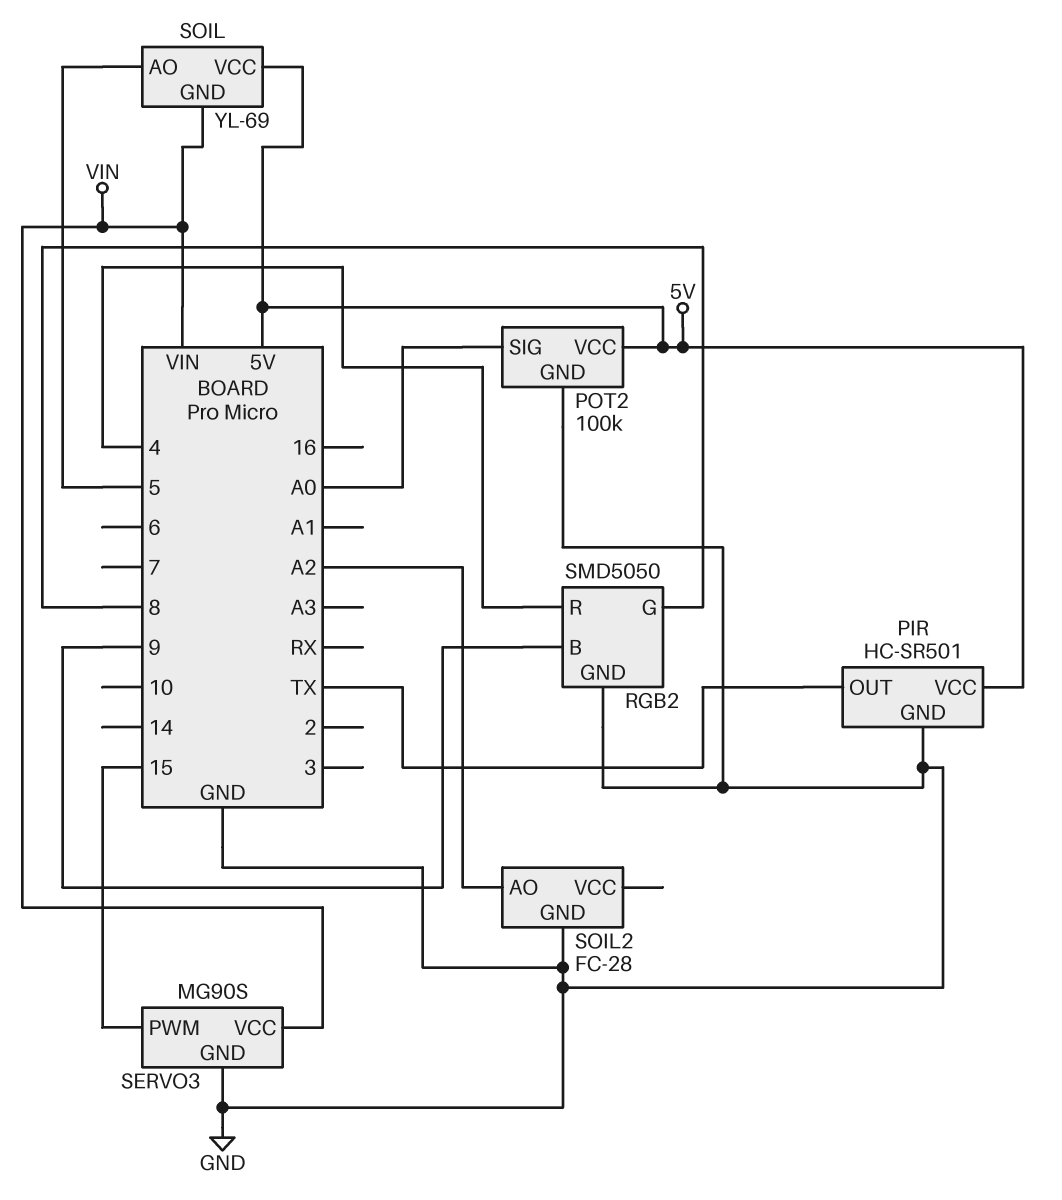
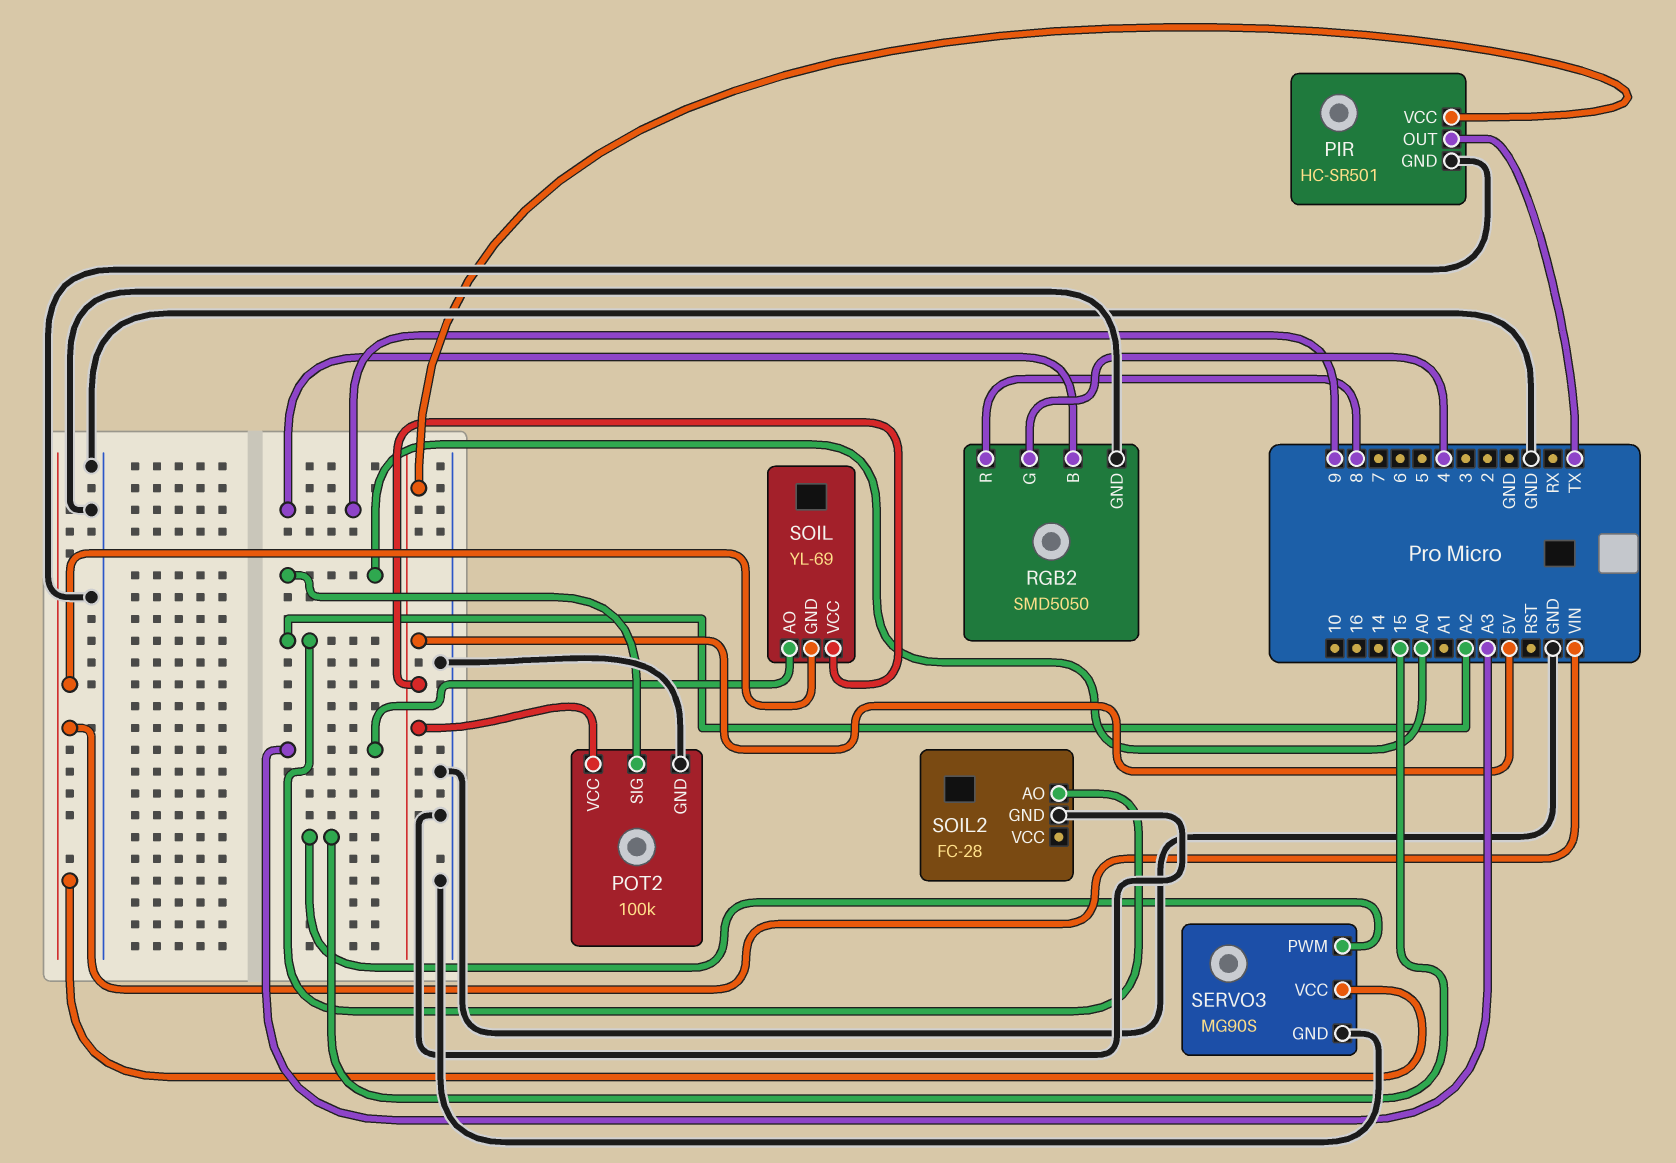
RGB2 pin G: 8 -> 4
RGB2 pin R: 4 -> 8
SOIL pin AO: 5 -> A3

